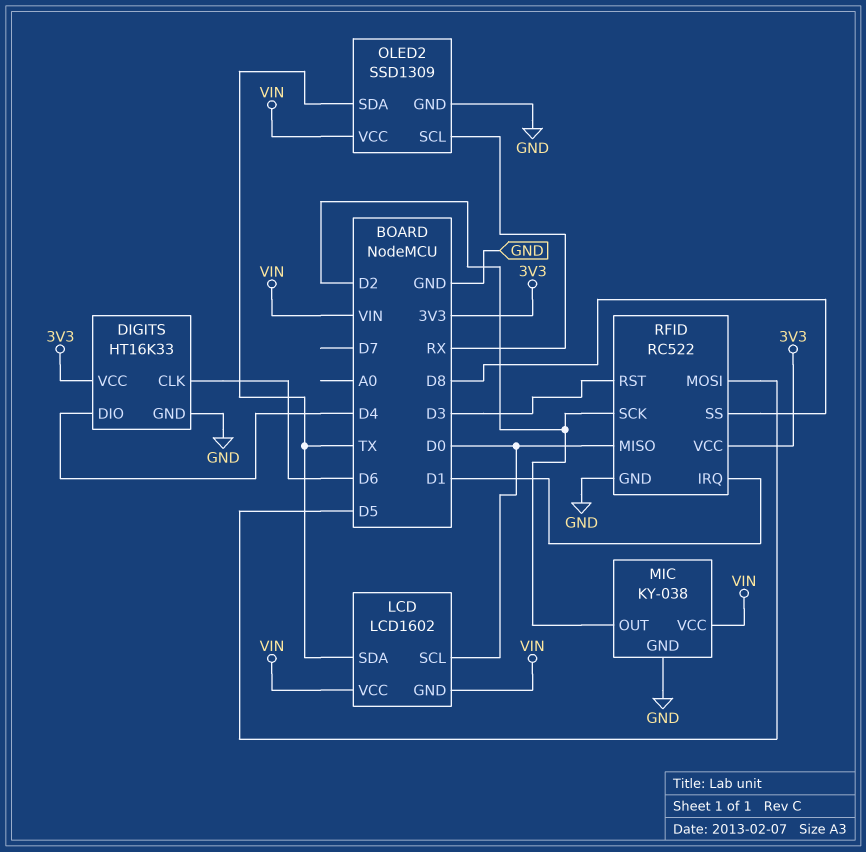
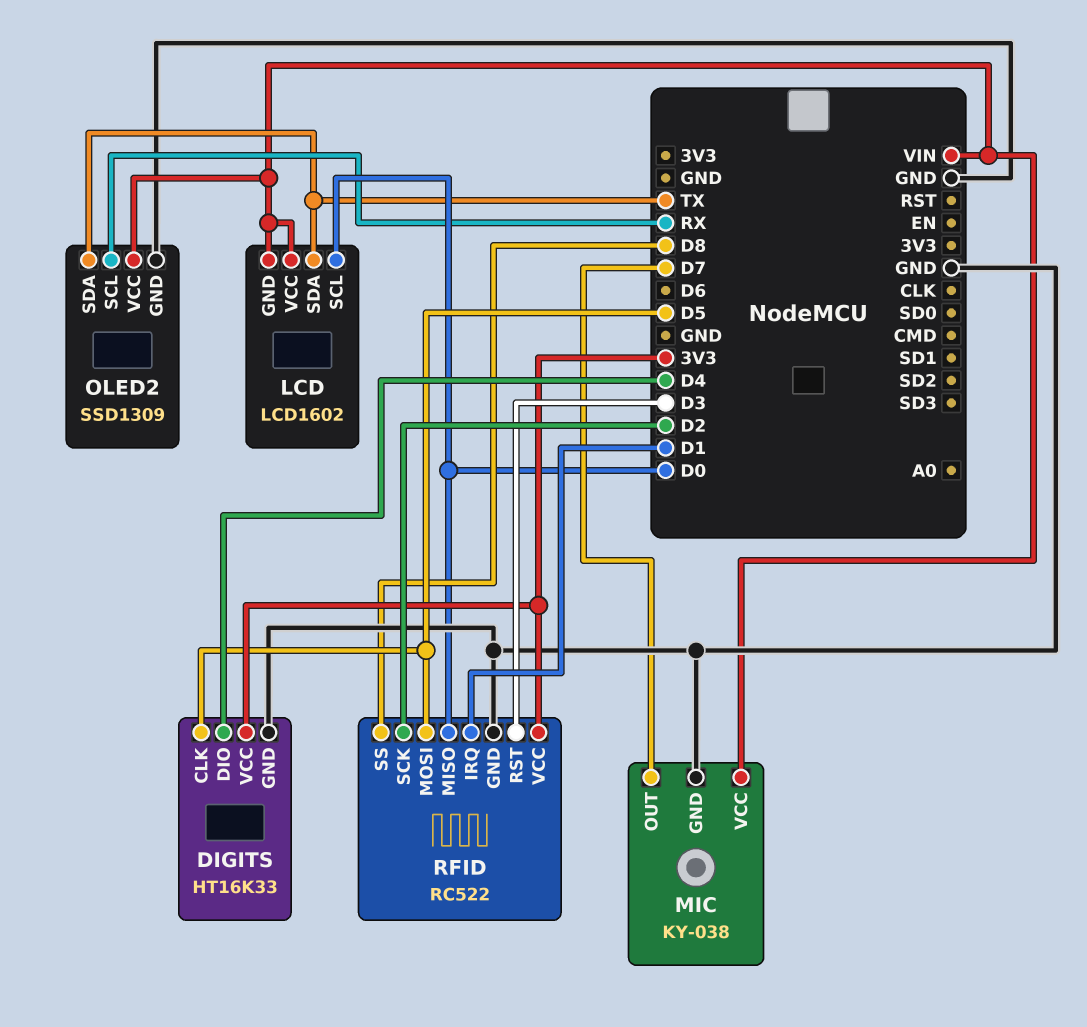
DIGITS pin CLK: D6 -> D5
MIC pin OUT: D2 -> D7

